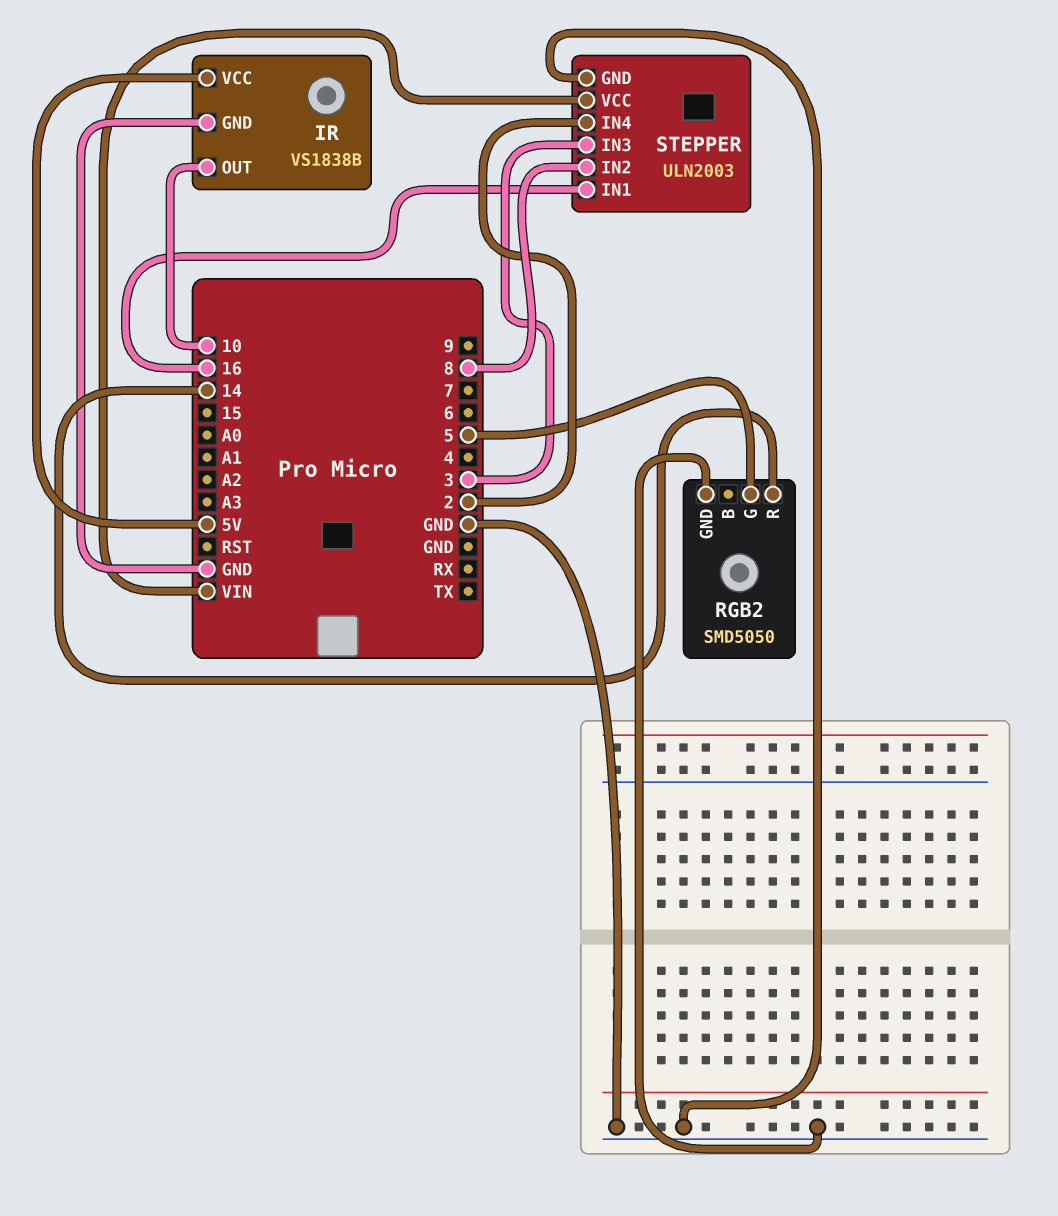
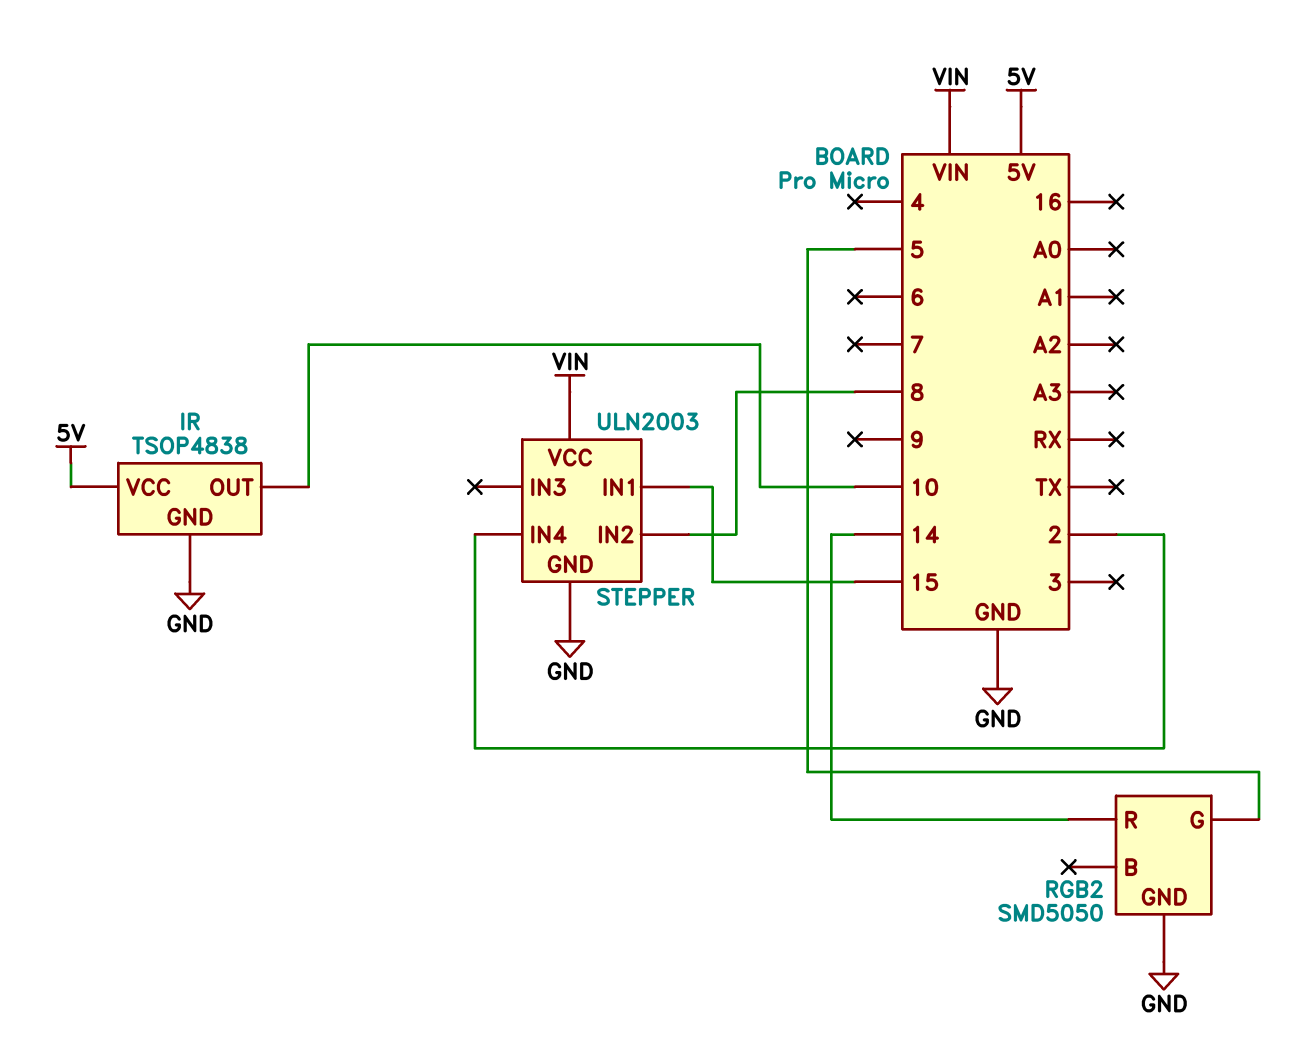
IR: VS1838B -> TSOP4838
STEPPER pin IN1: 16 -> 15
STEPPER pin IN3: 3 -> none

